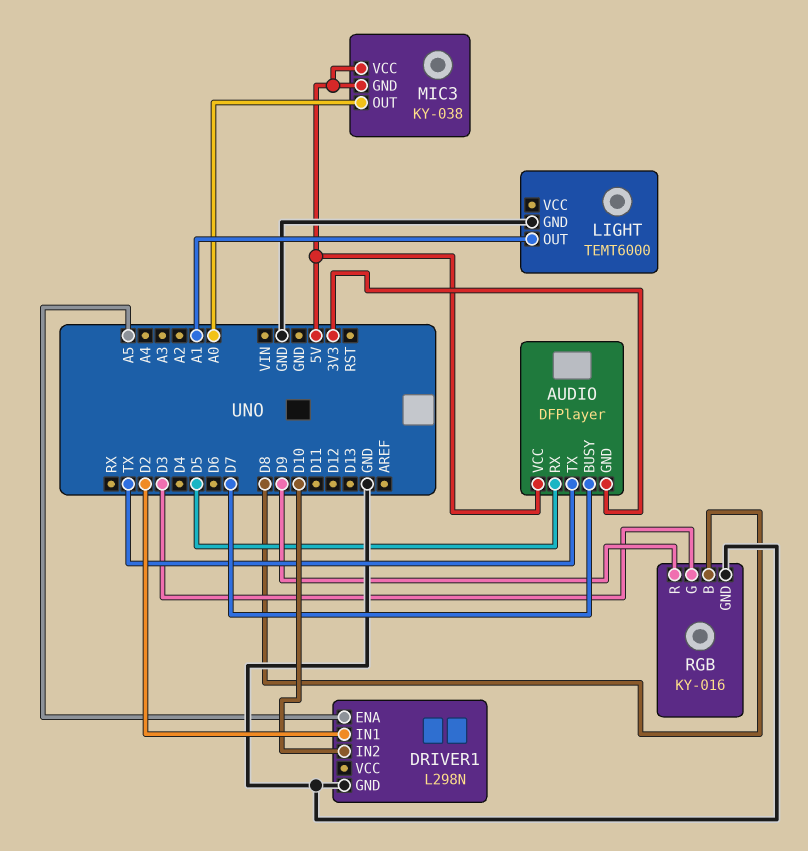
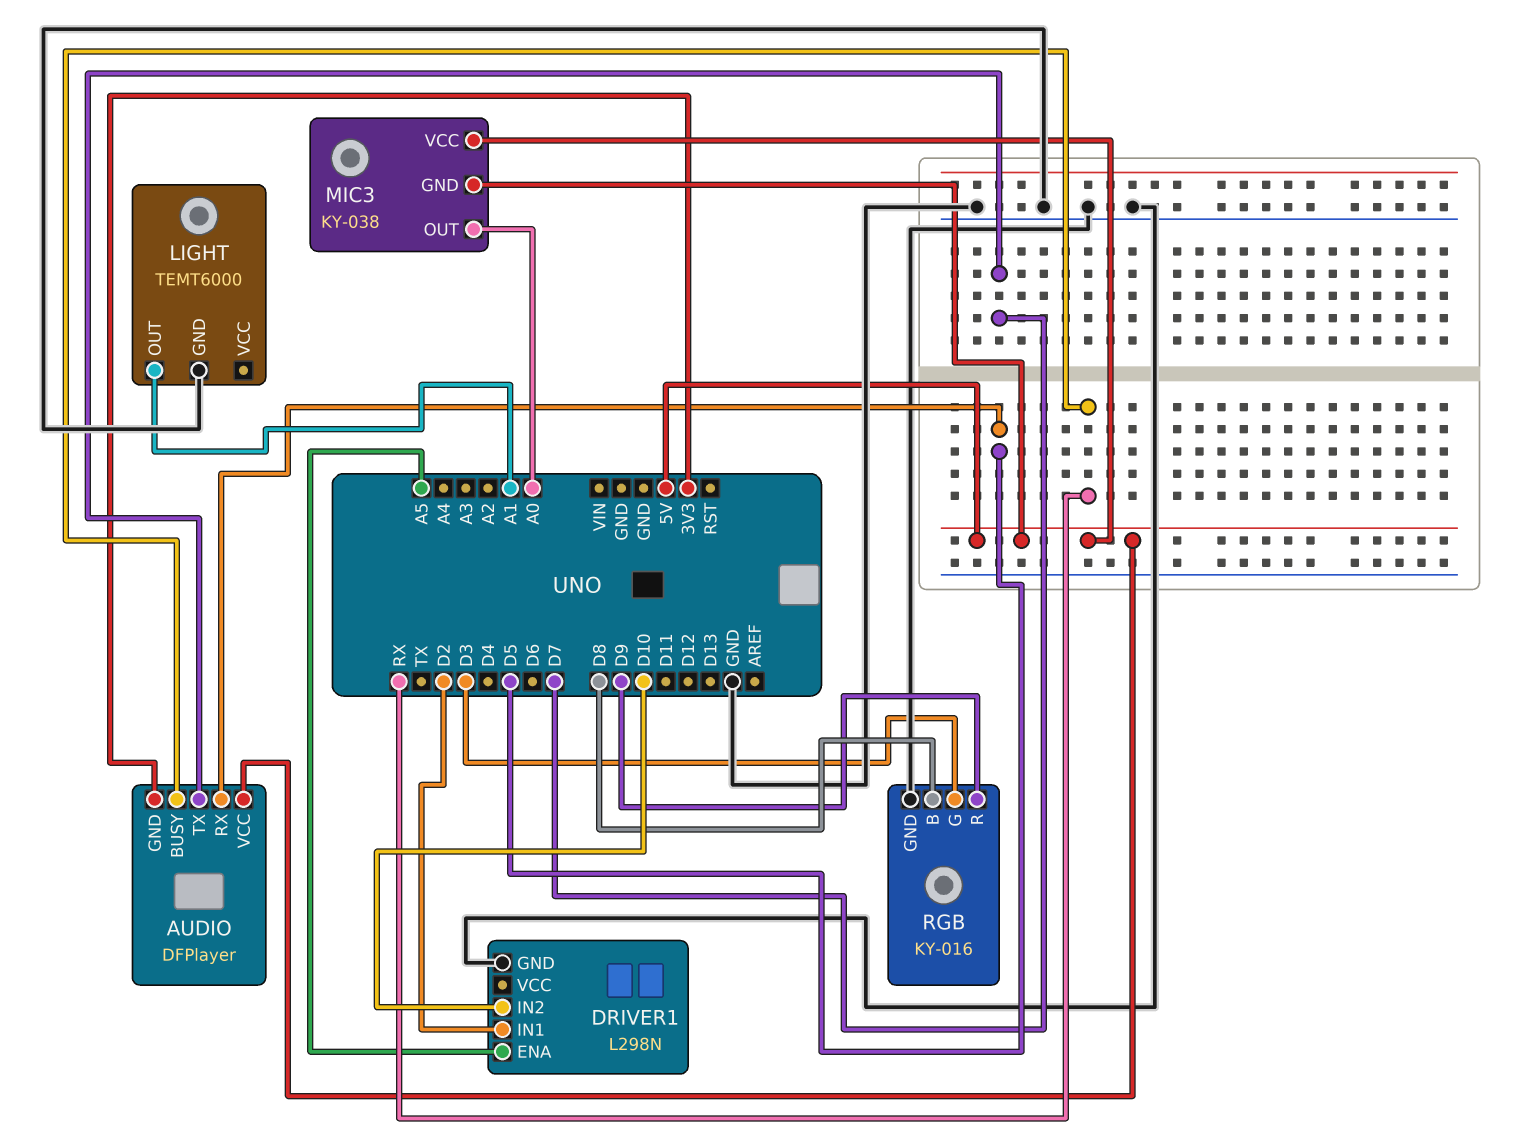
AUDIO pin BUSY: D7 -> RX
AUDIO pin TX: TX -> D7

